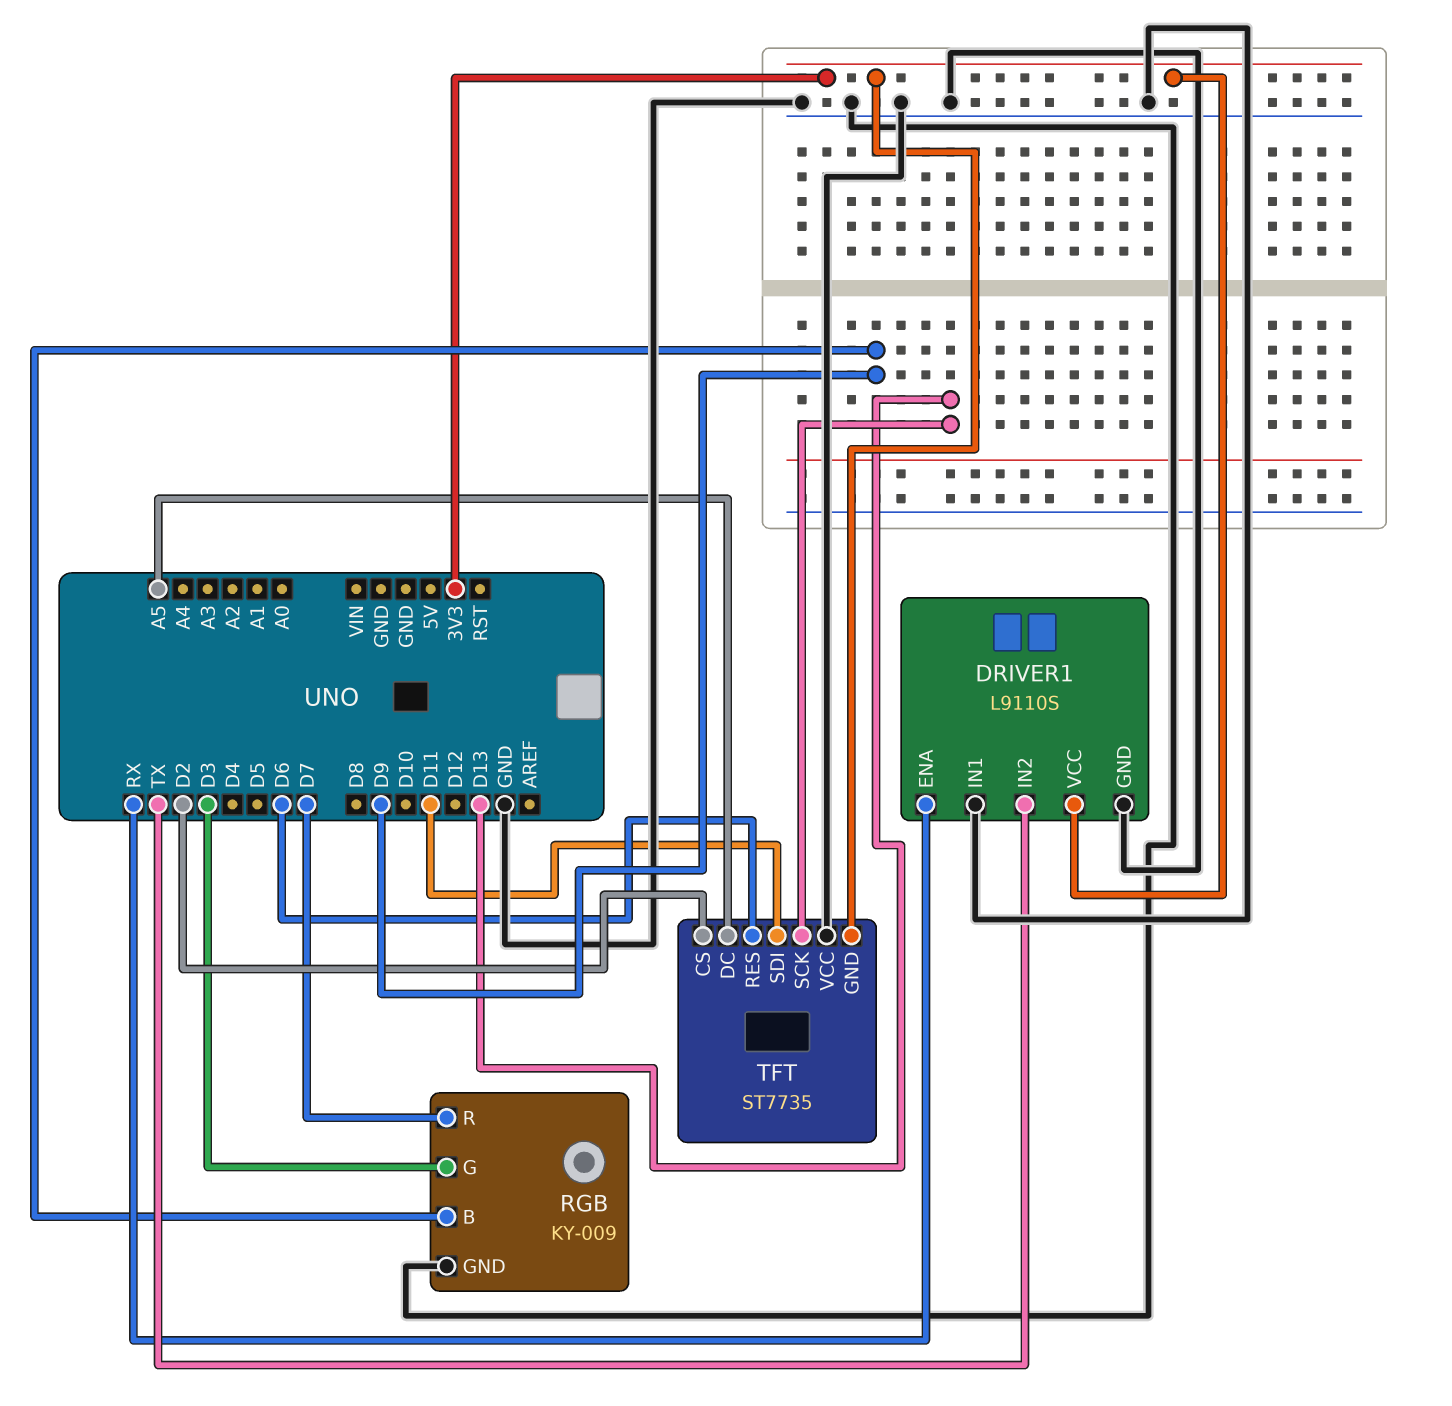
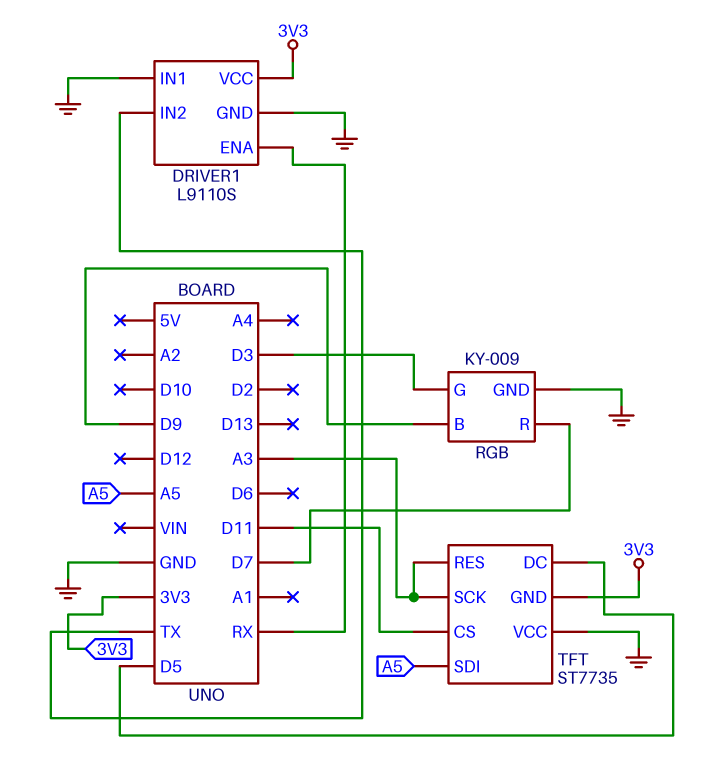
TFT pin CS: D2 -> D11
TFT pin DC: A5 -> D5
TFT pin RES: D6 -> A3
TFT pin SCK: D13 -> A3
TFT pin SDI: D11 -> A5

